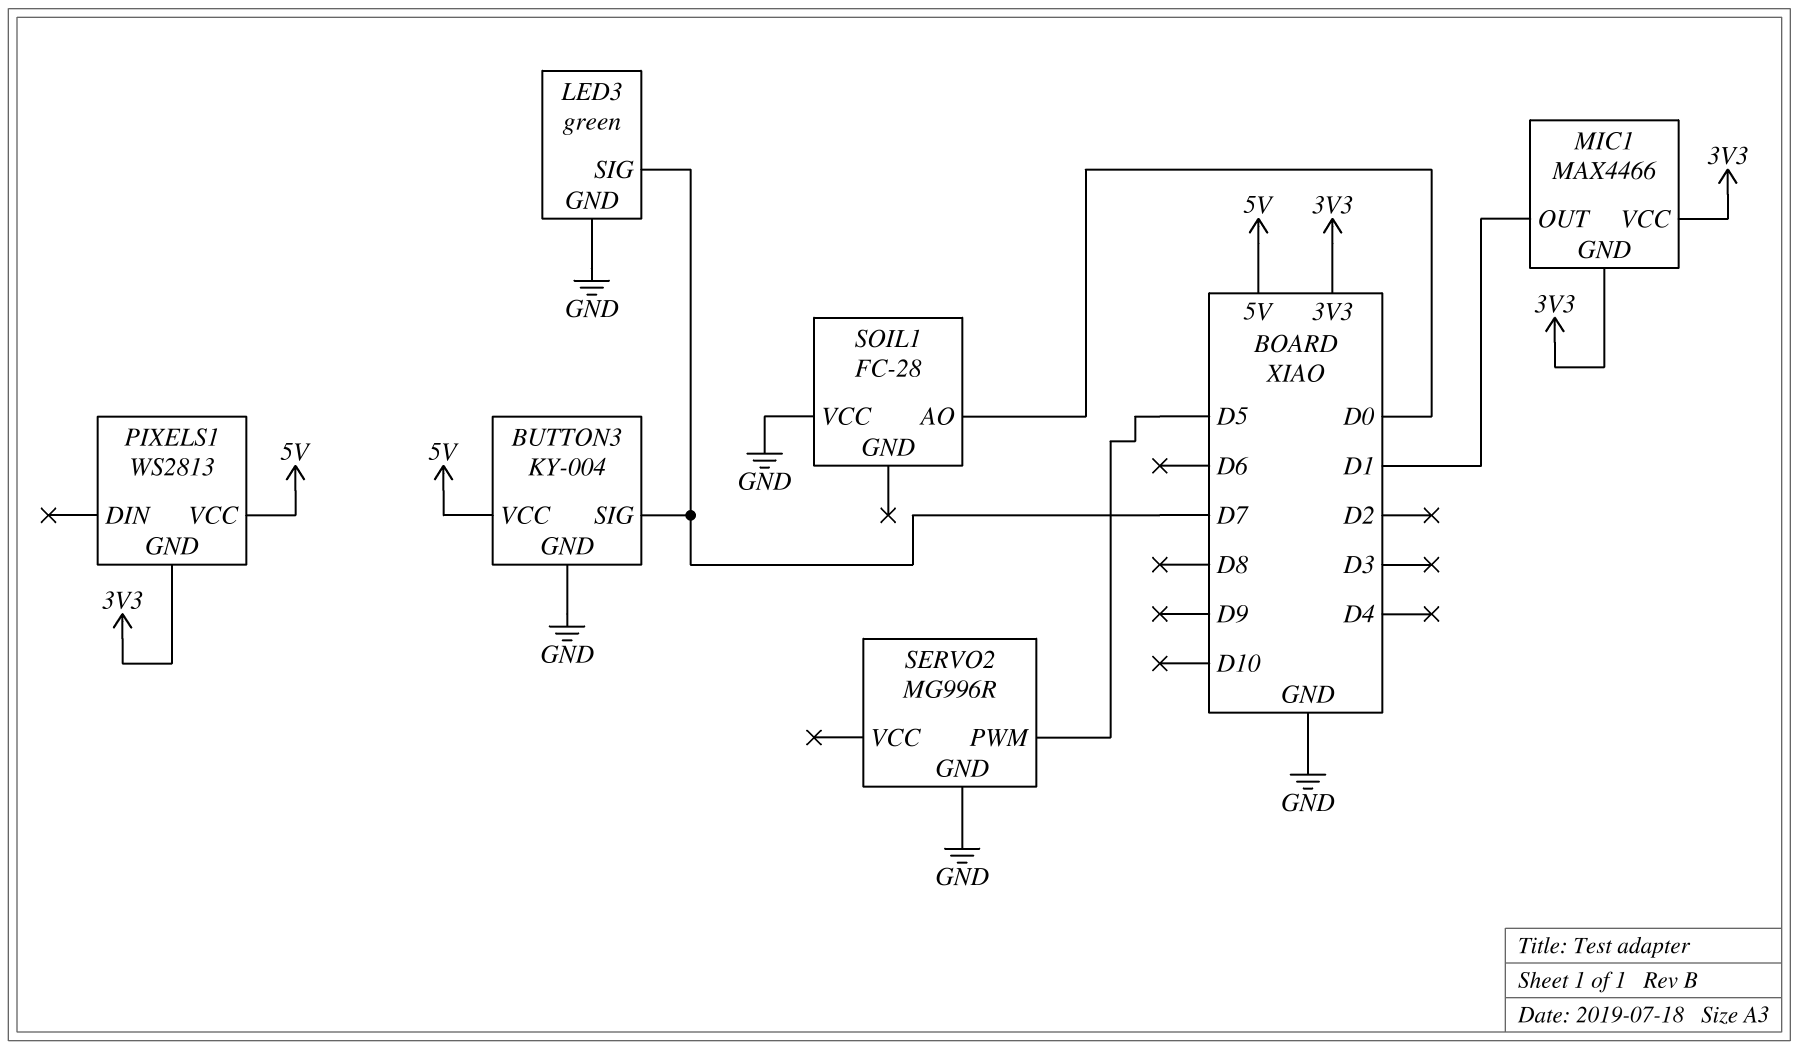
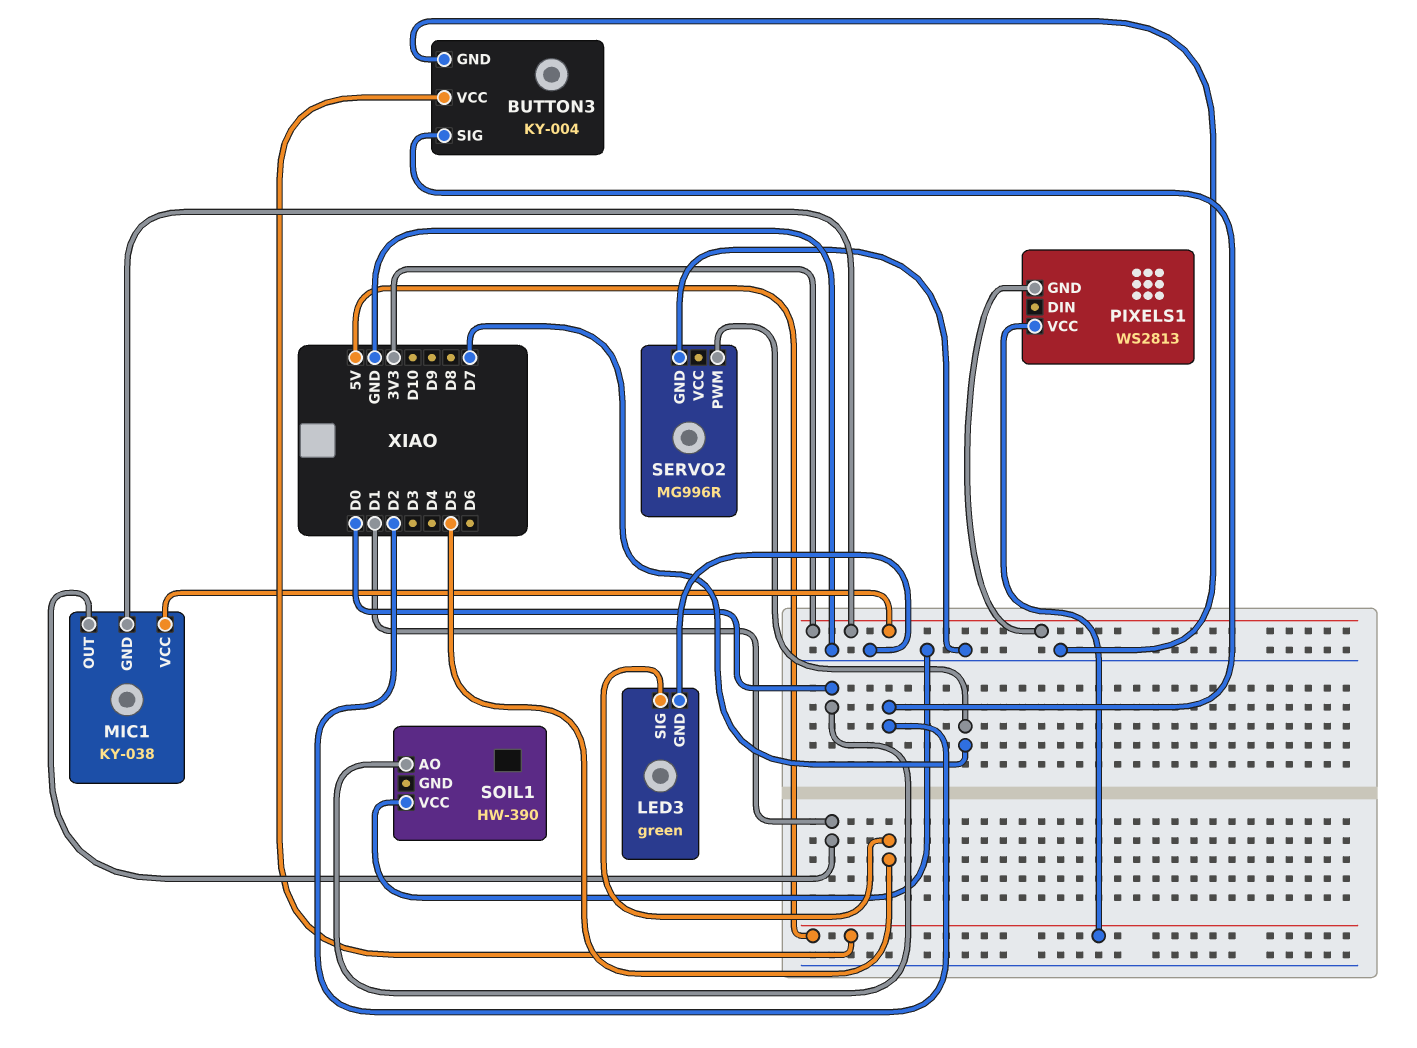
BUTTON3 pin SIG: D7 -> D2
LED3 pin SIG: D7 -> D5
MIC1: MAX4466 -> KY-038
SERVO2 pin PWM: D5 -> D7
SOIL1: FC-28 -> HW-390

